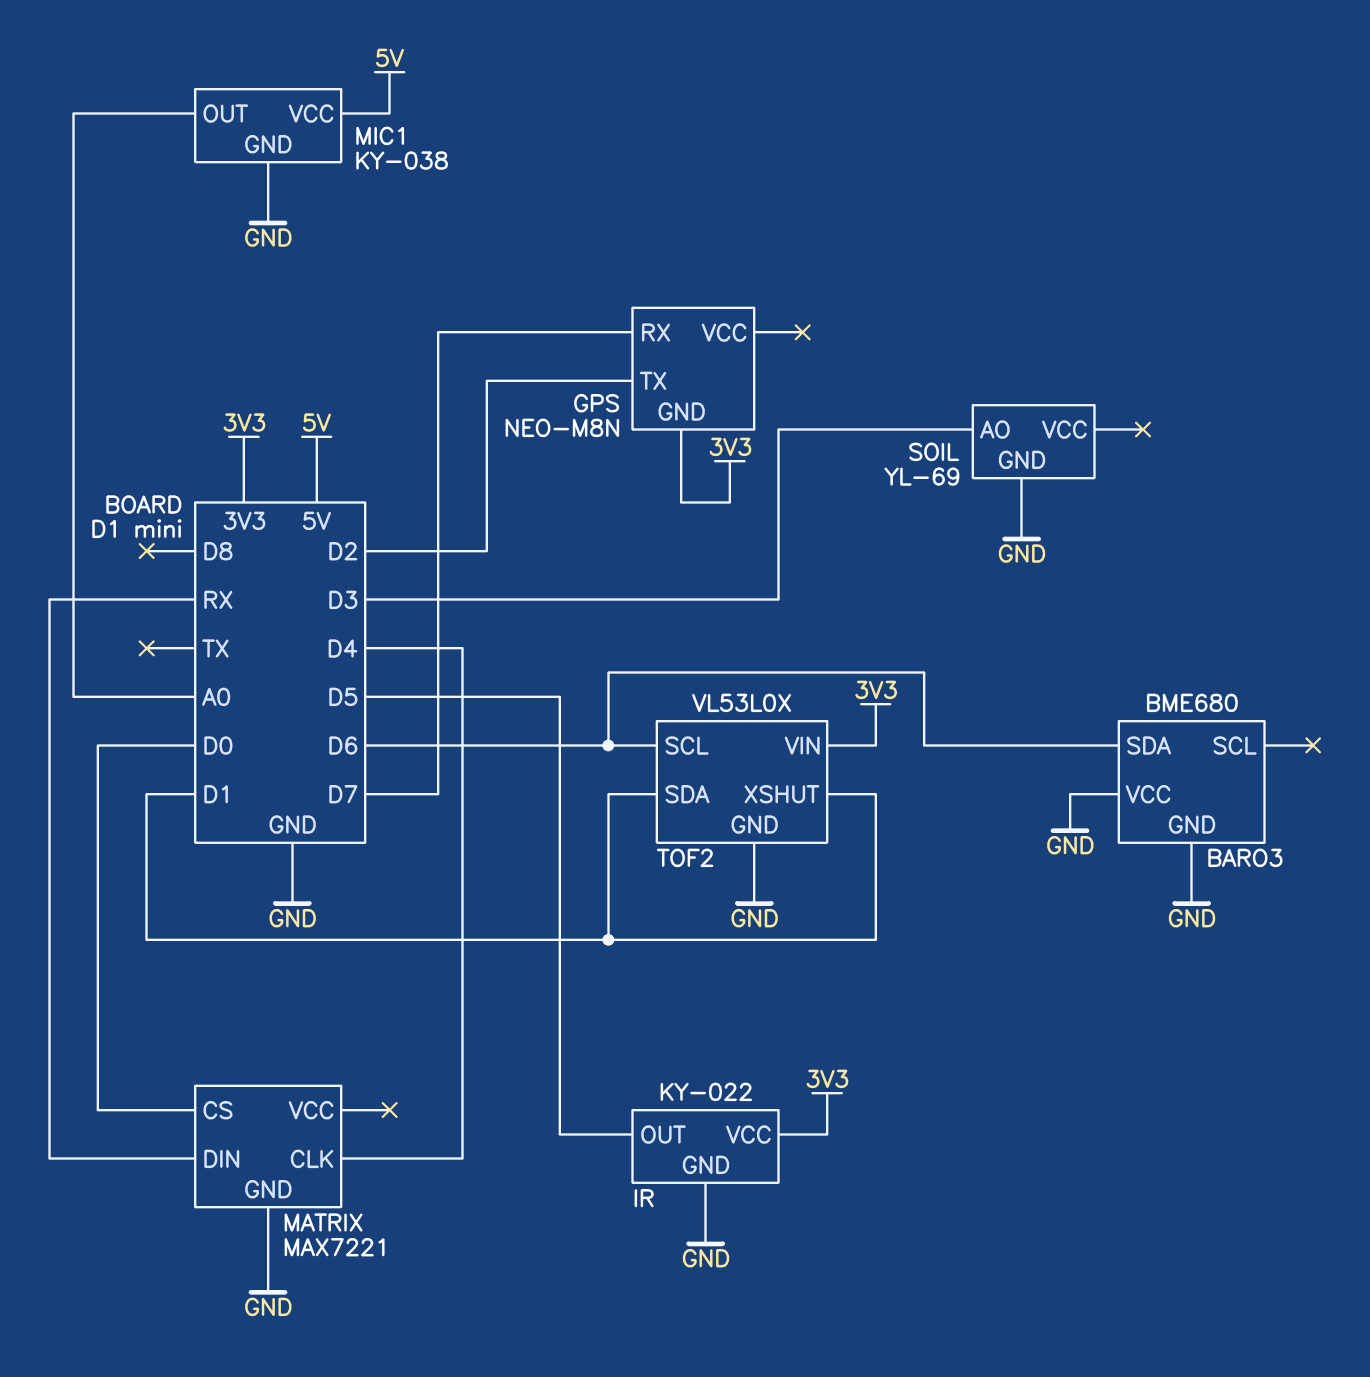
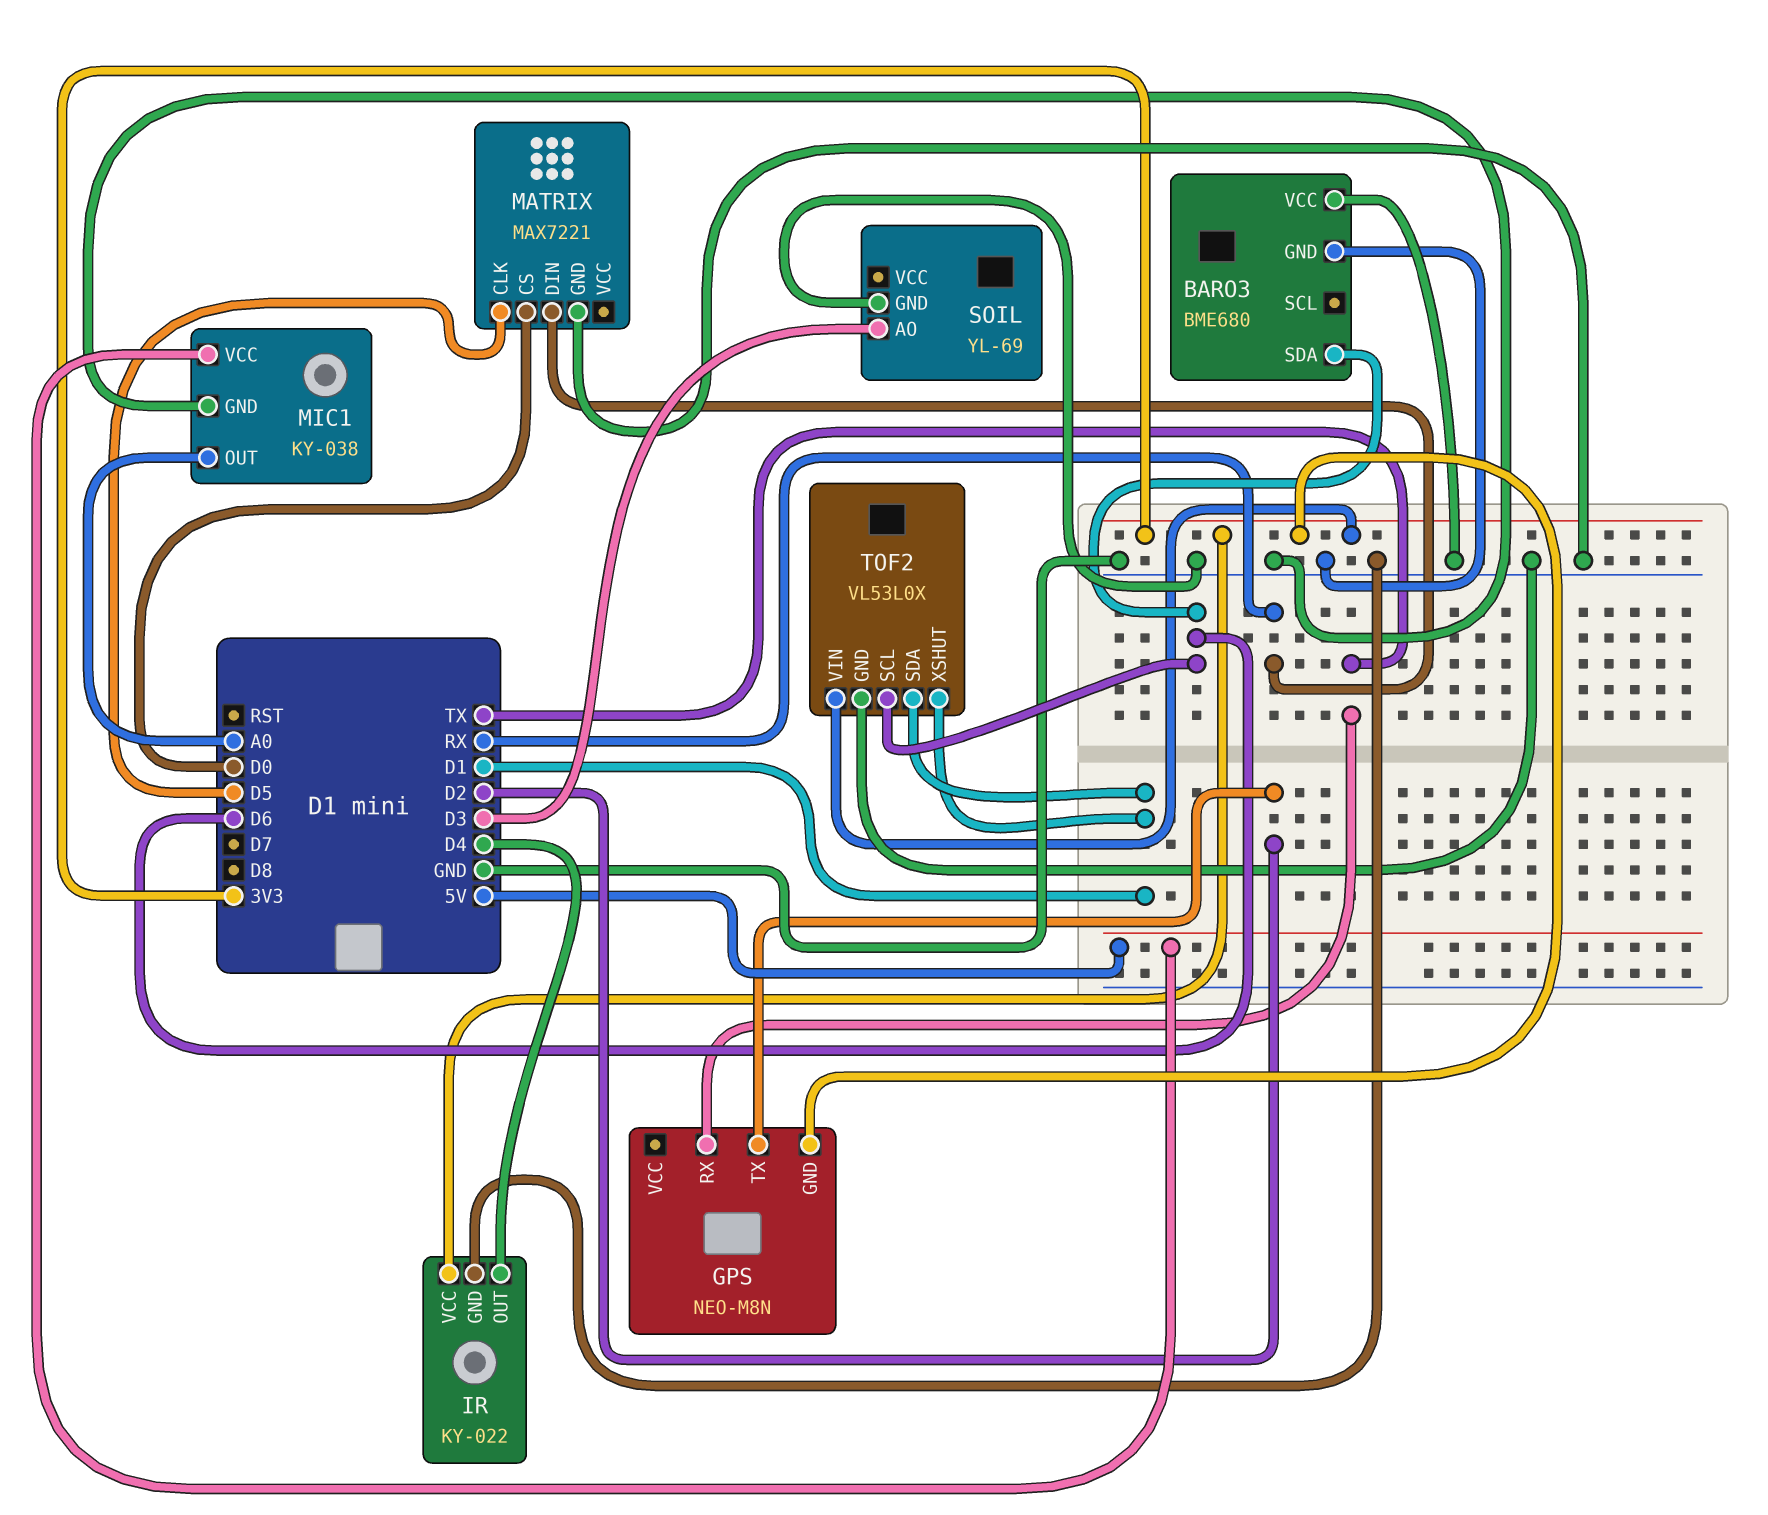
GPS pin RX: D7 -> TX
IR pin OUT: D5 -> D4
MATRIX pin CLK: D4 -> D5

